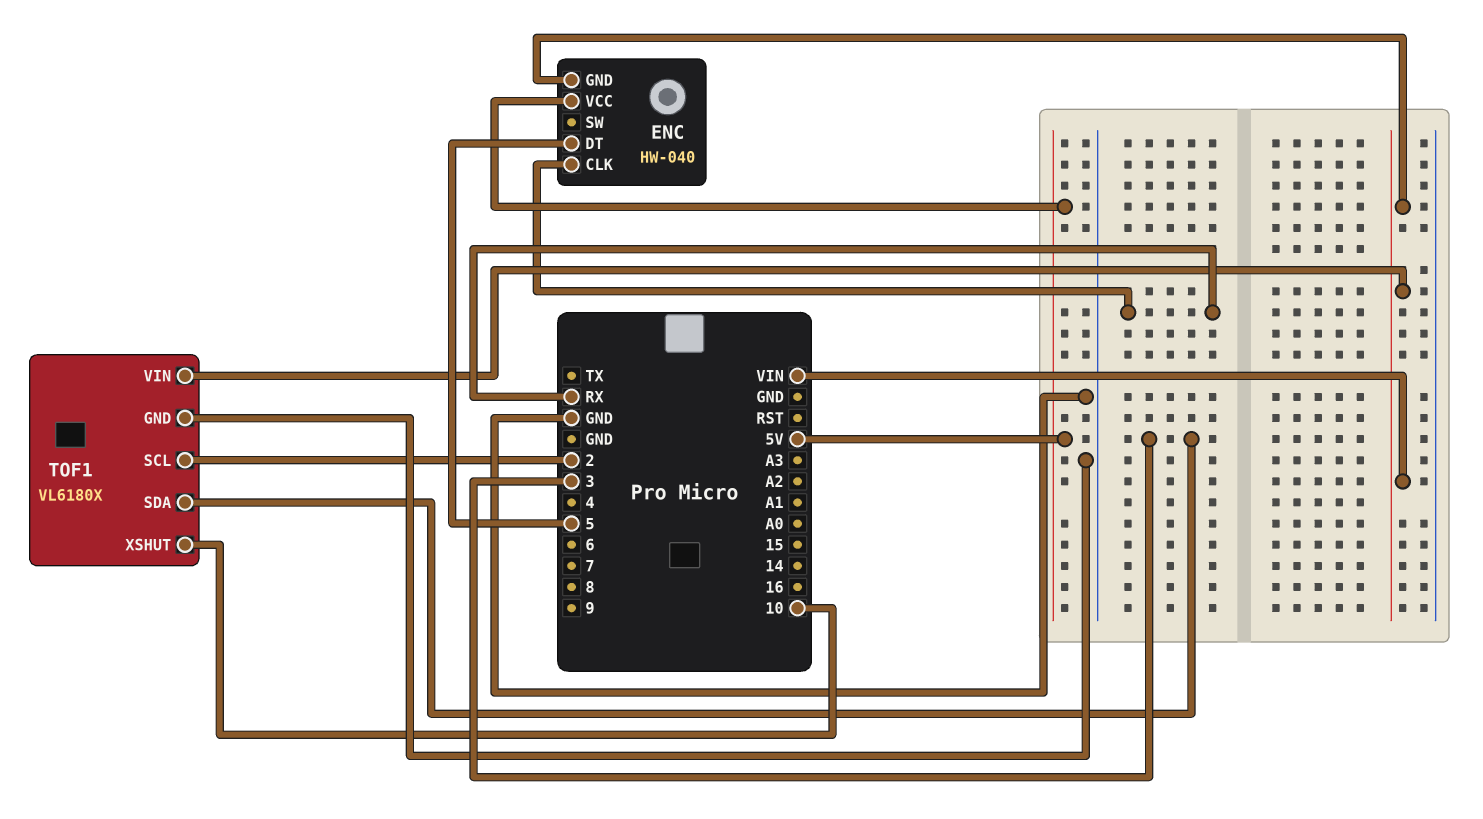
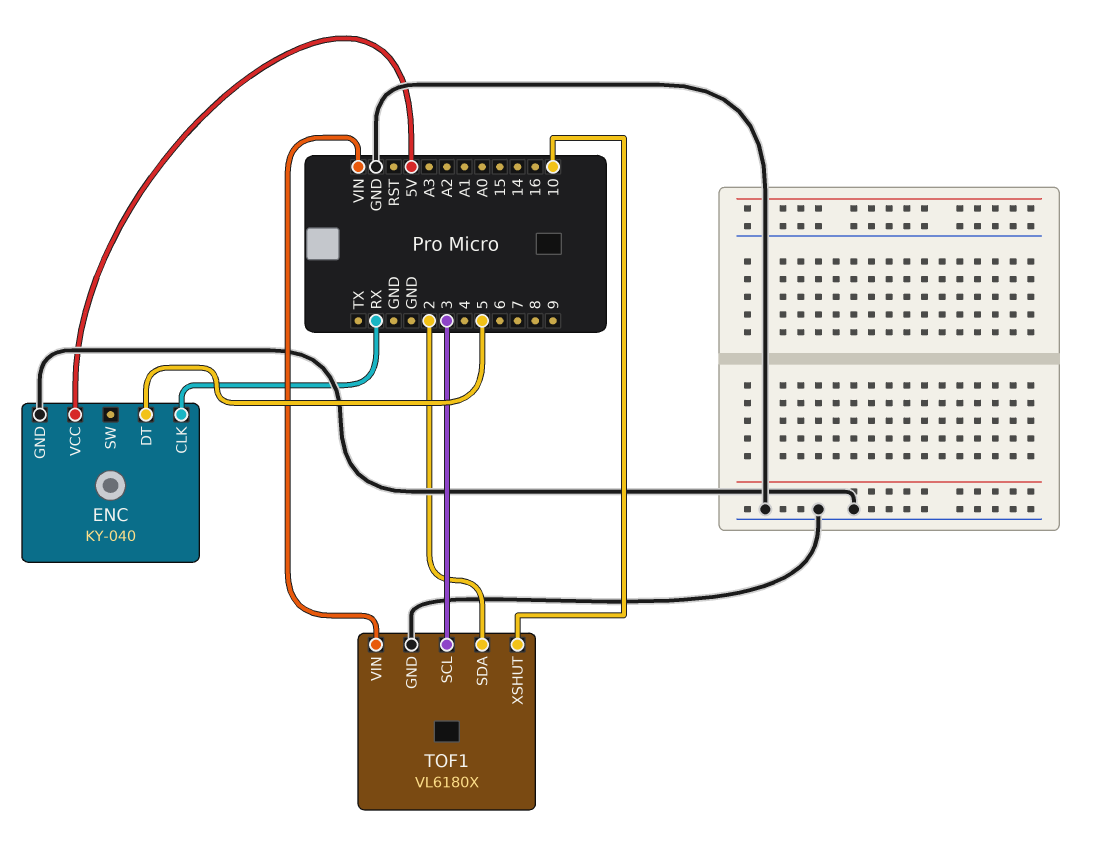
ENC: HW-040 -> KY-040
ENC pin GND: VIN -> GND
TOF1 pin SCL: 2 -> 3
TOF1 pin SDA: 3 -> 2

